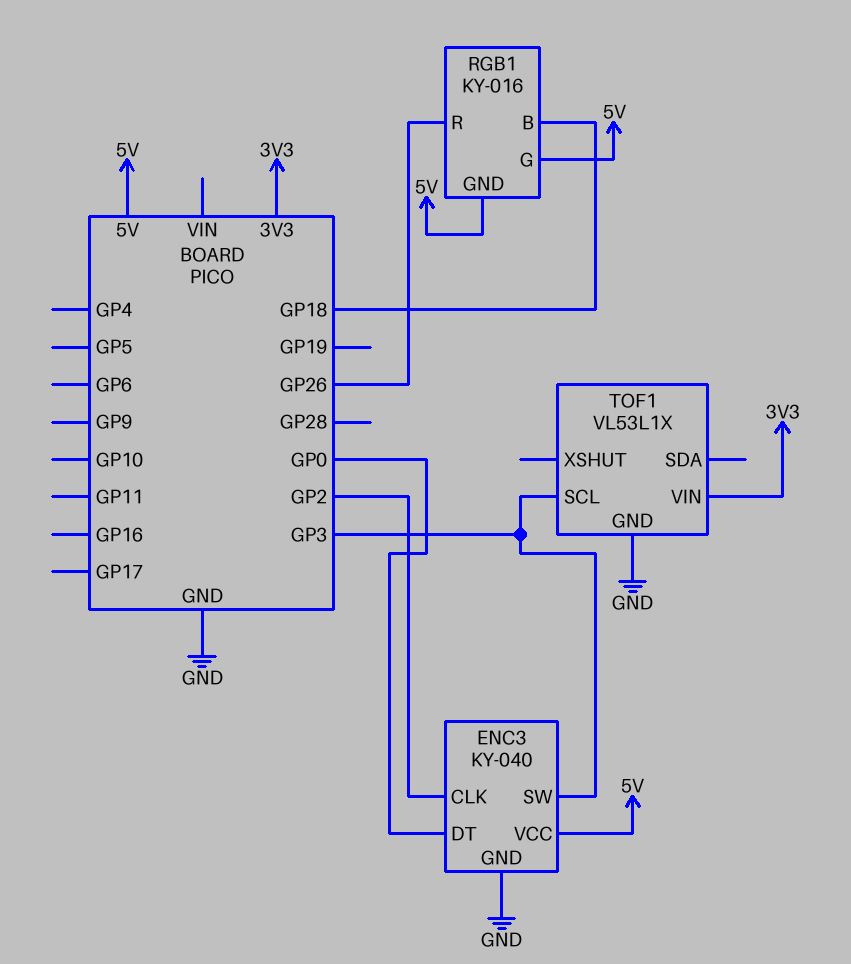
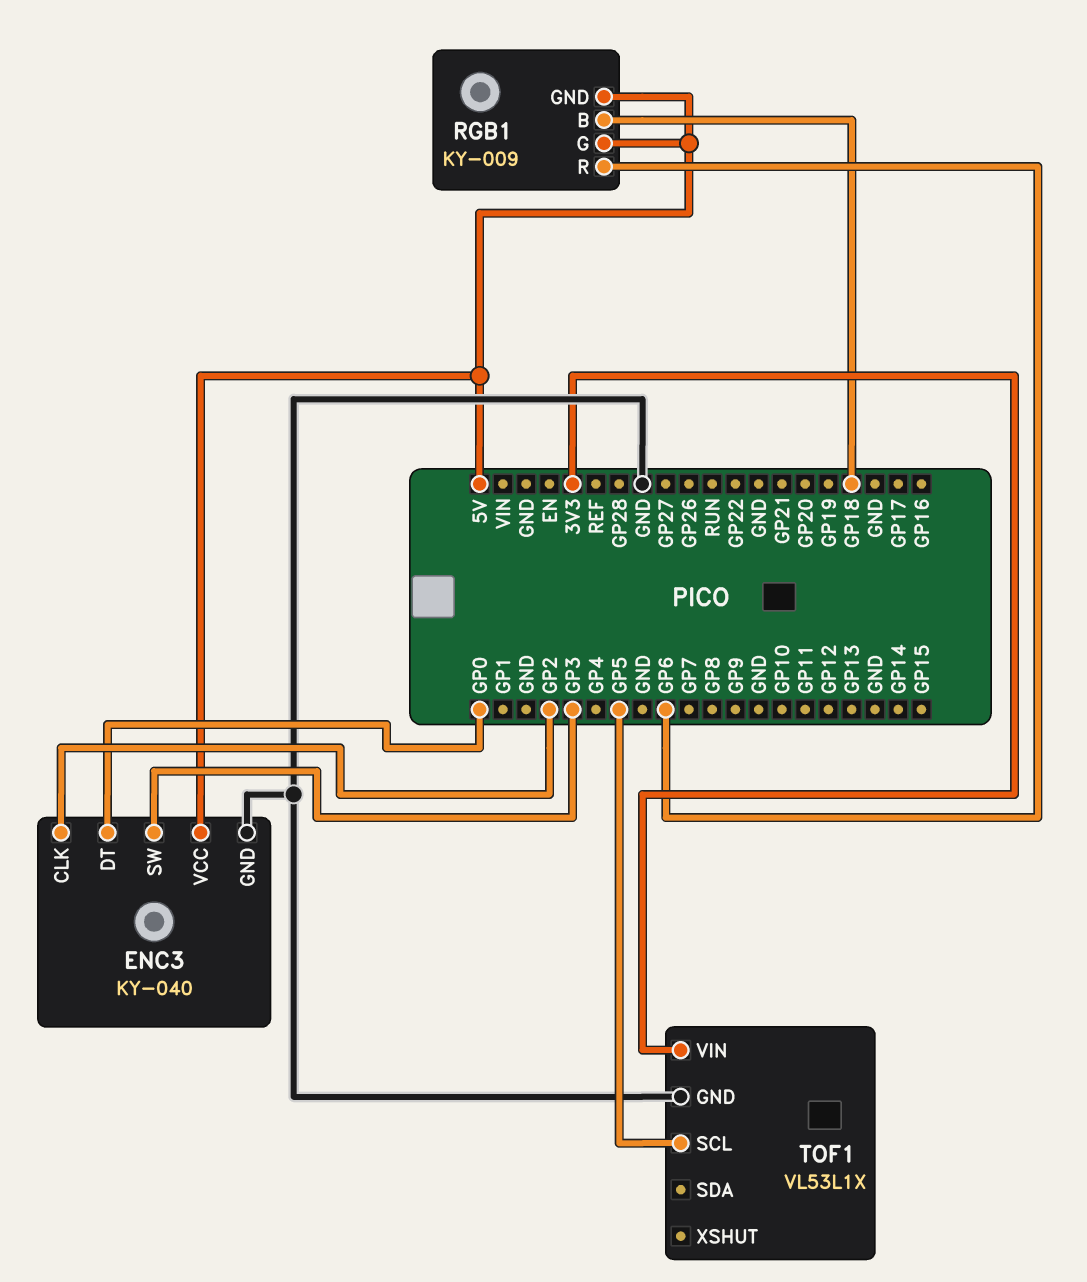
RGB1: KY-016 -> KY-009
RGB1 pin R: GP26 -> GP6
TOF1 pin SCL: GP3 -> GP5

